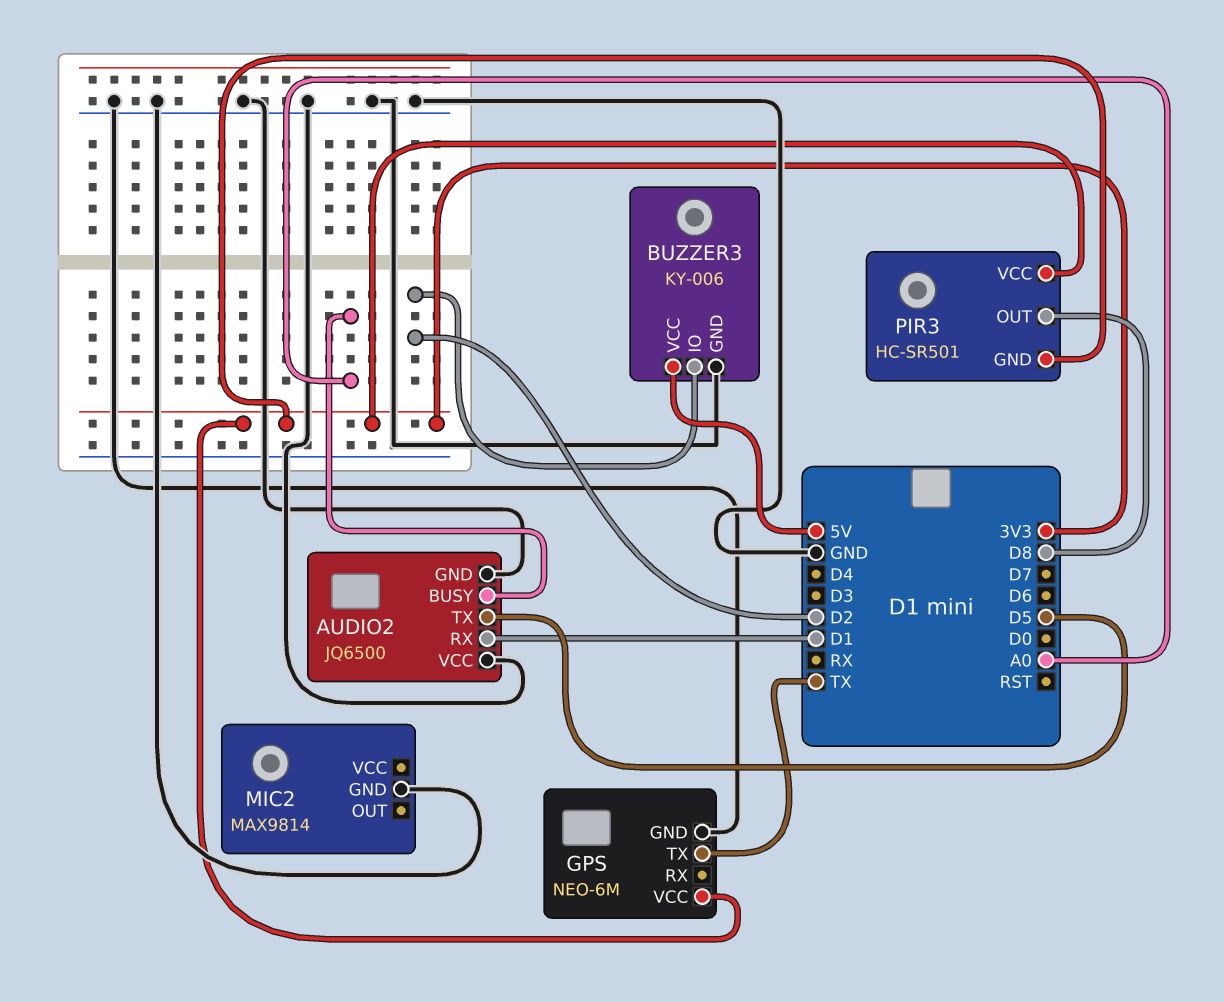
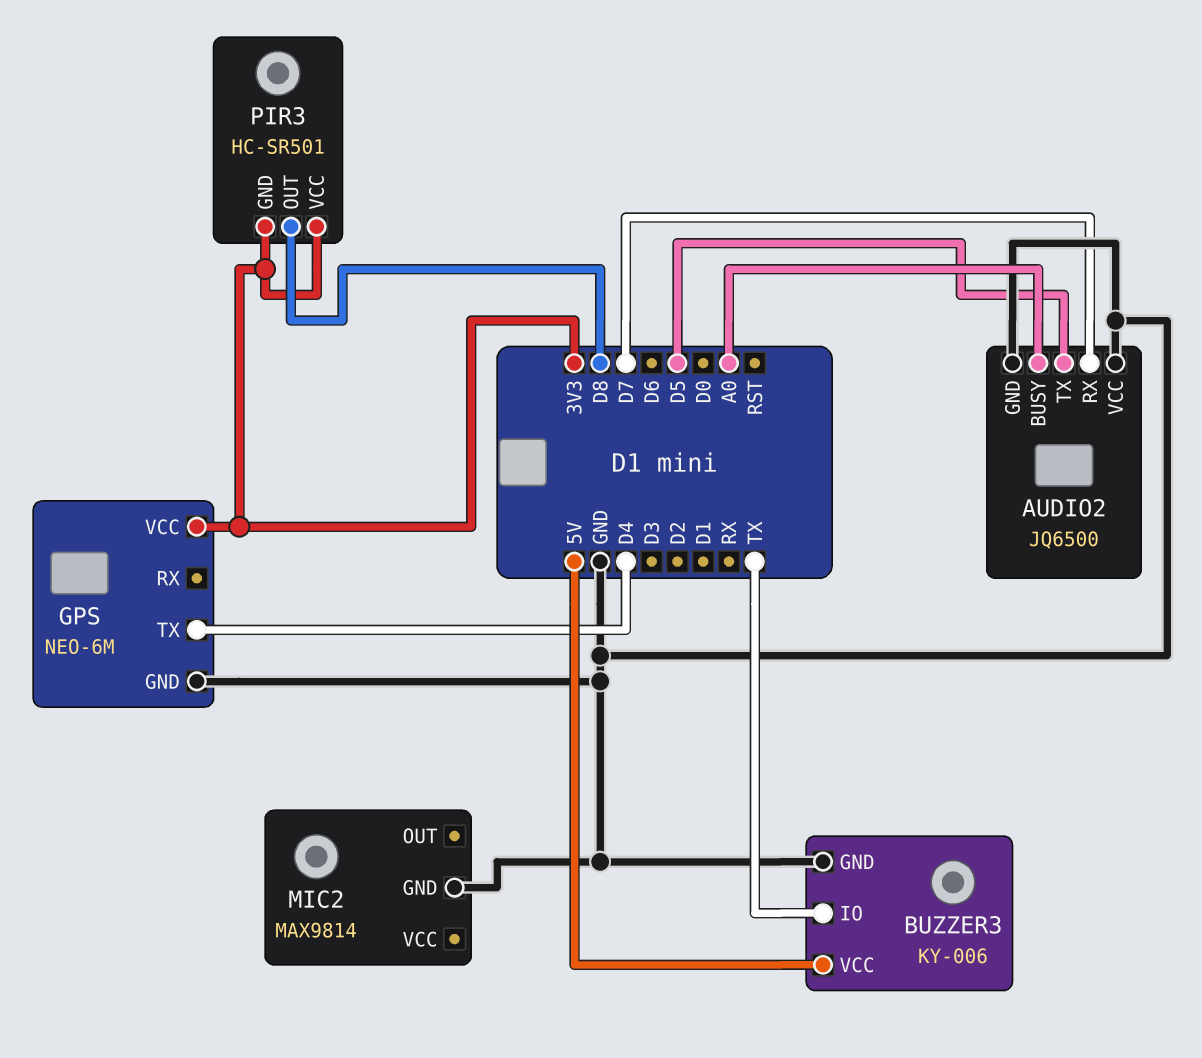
AUDIO2 pin RX: D1 -> D7
BUZZER3 pin IO: D2 -> TX
GPS pin TX: TX -> D4

